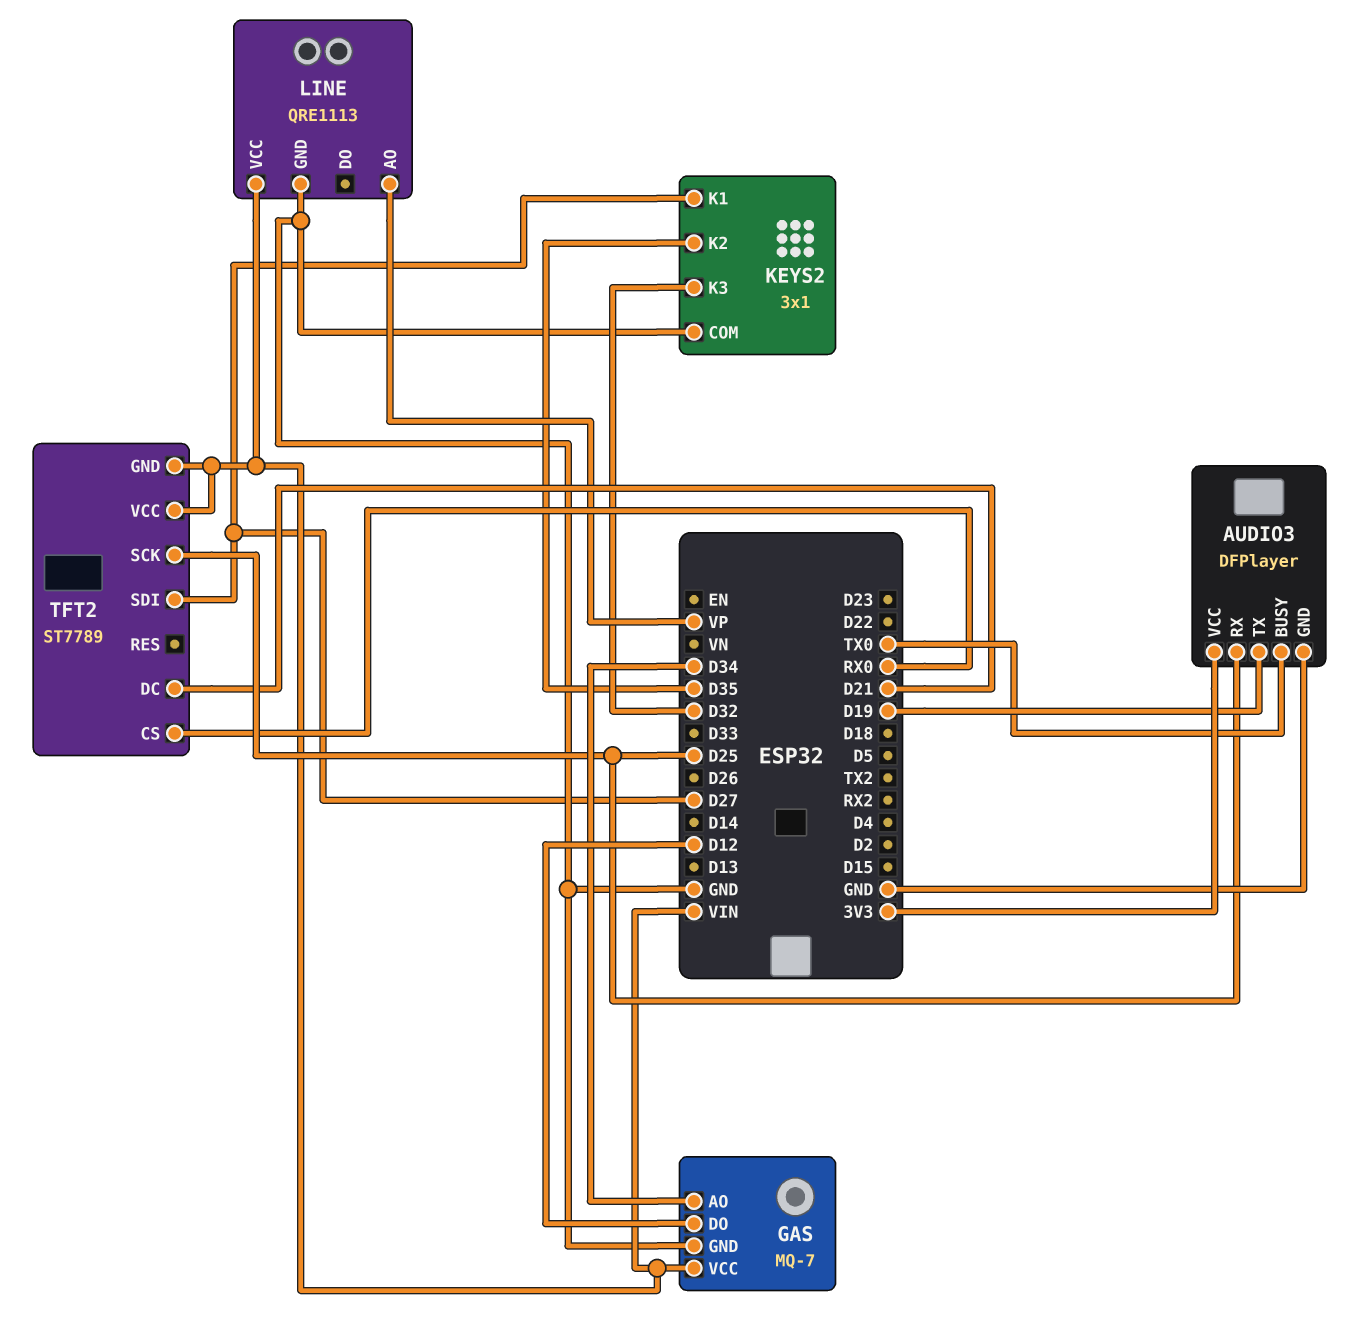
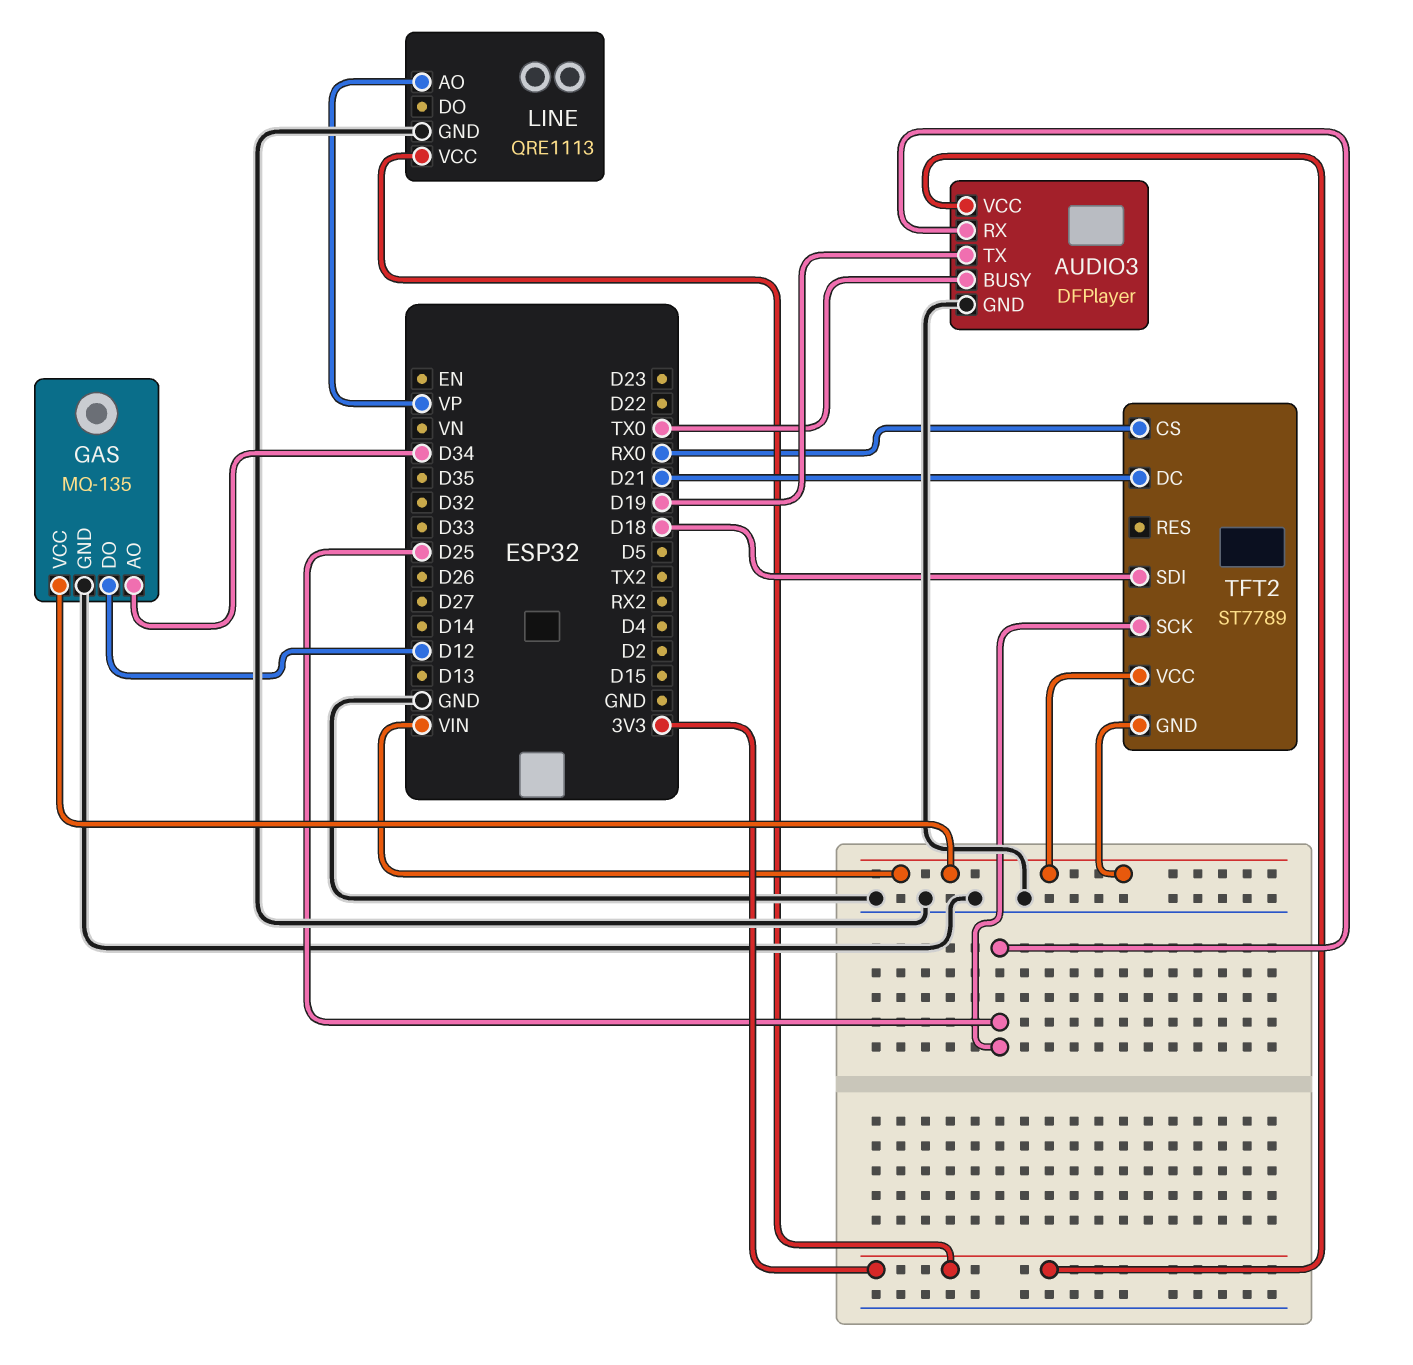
GAS: MQ-7 -> MQ-135
KEYS2: 3x1 -> none
KEYS2 pin COM: GND -> none
KEYS2 pin K1: D27 -> none
KEYS2 pin K2: D35 -> none
KEYS2 pin K3: D32 -> none
LINE pin VCC: VIN -> 3V3
TFT2 pin SDI: D27 -> D18

